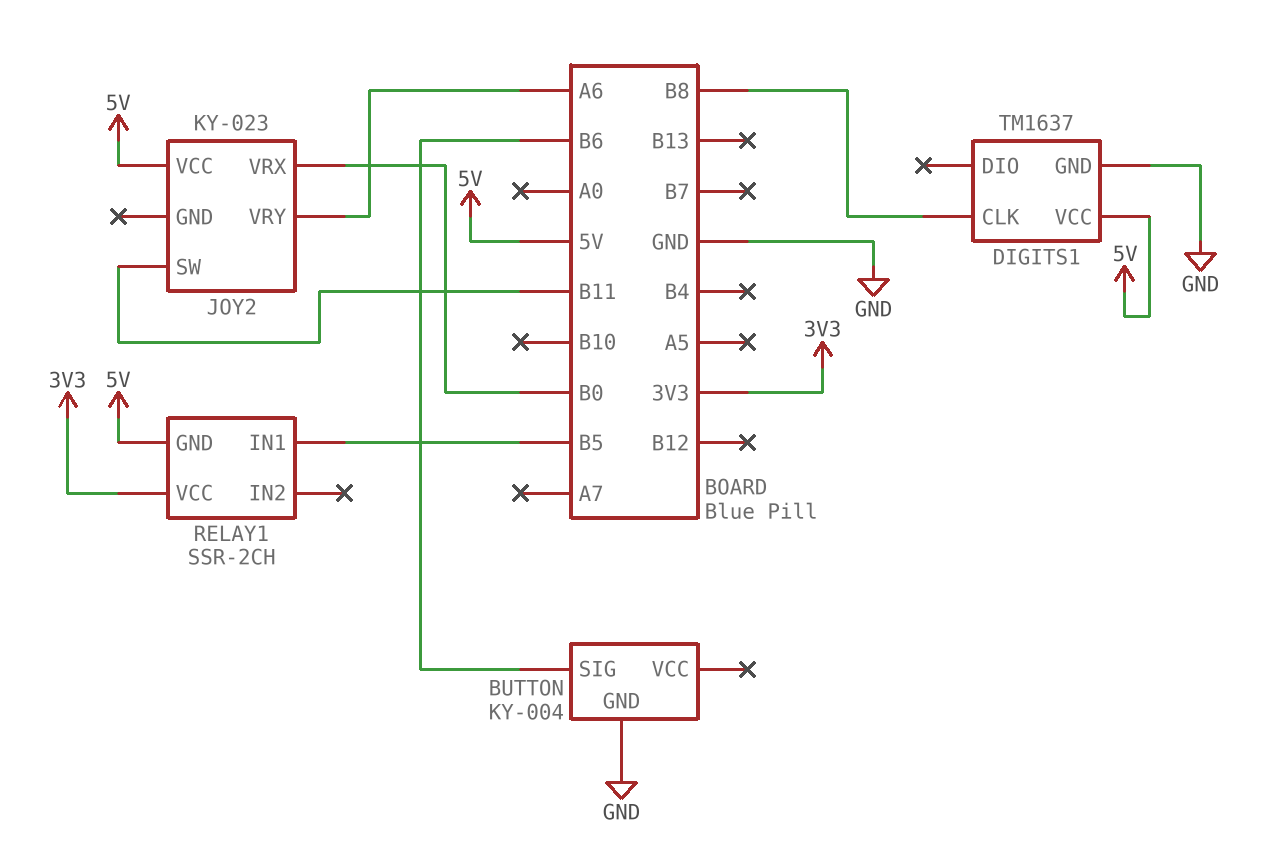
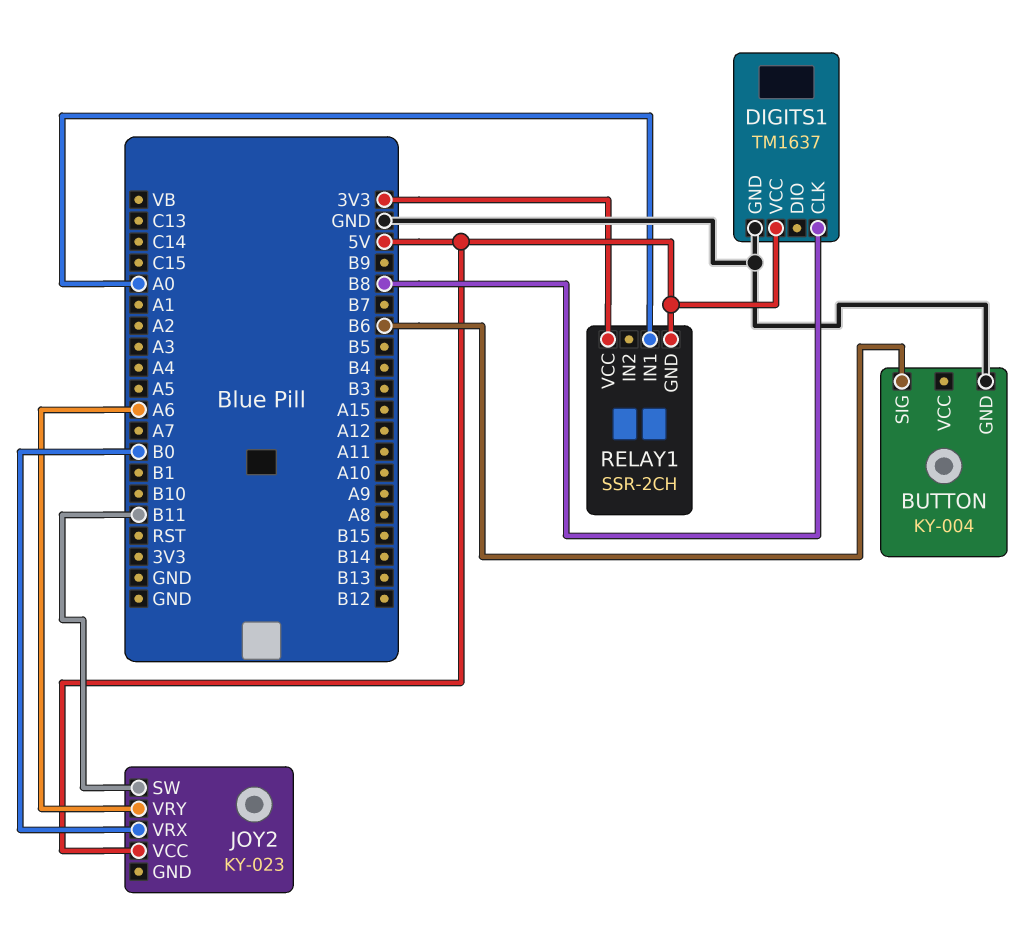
RELAY1 pin IN1: B5 -> A0

